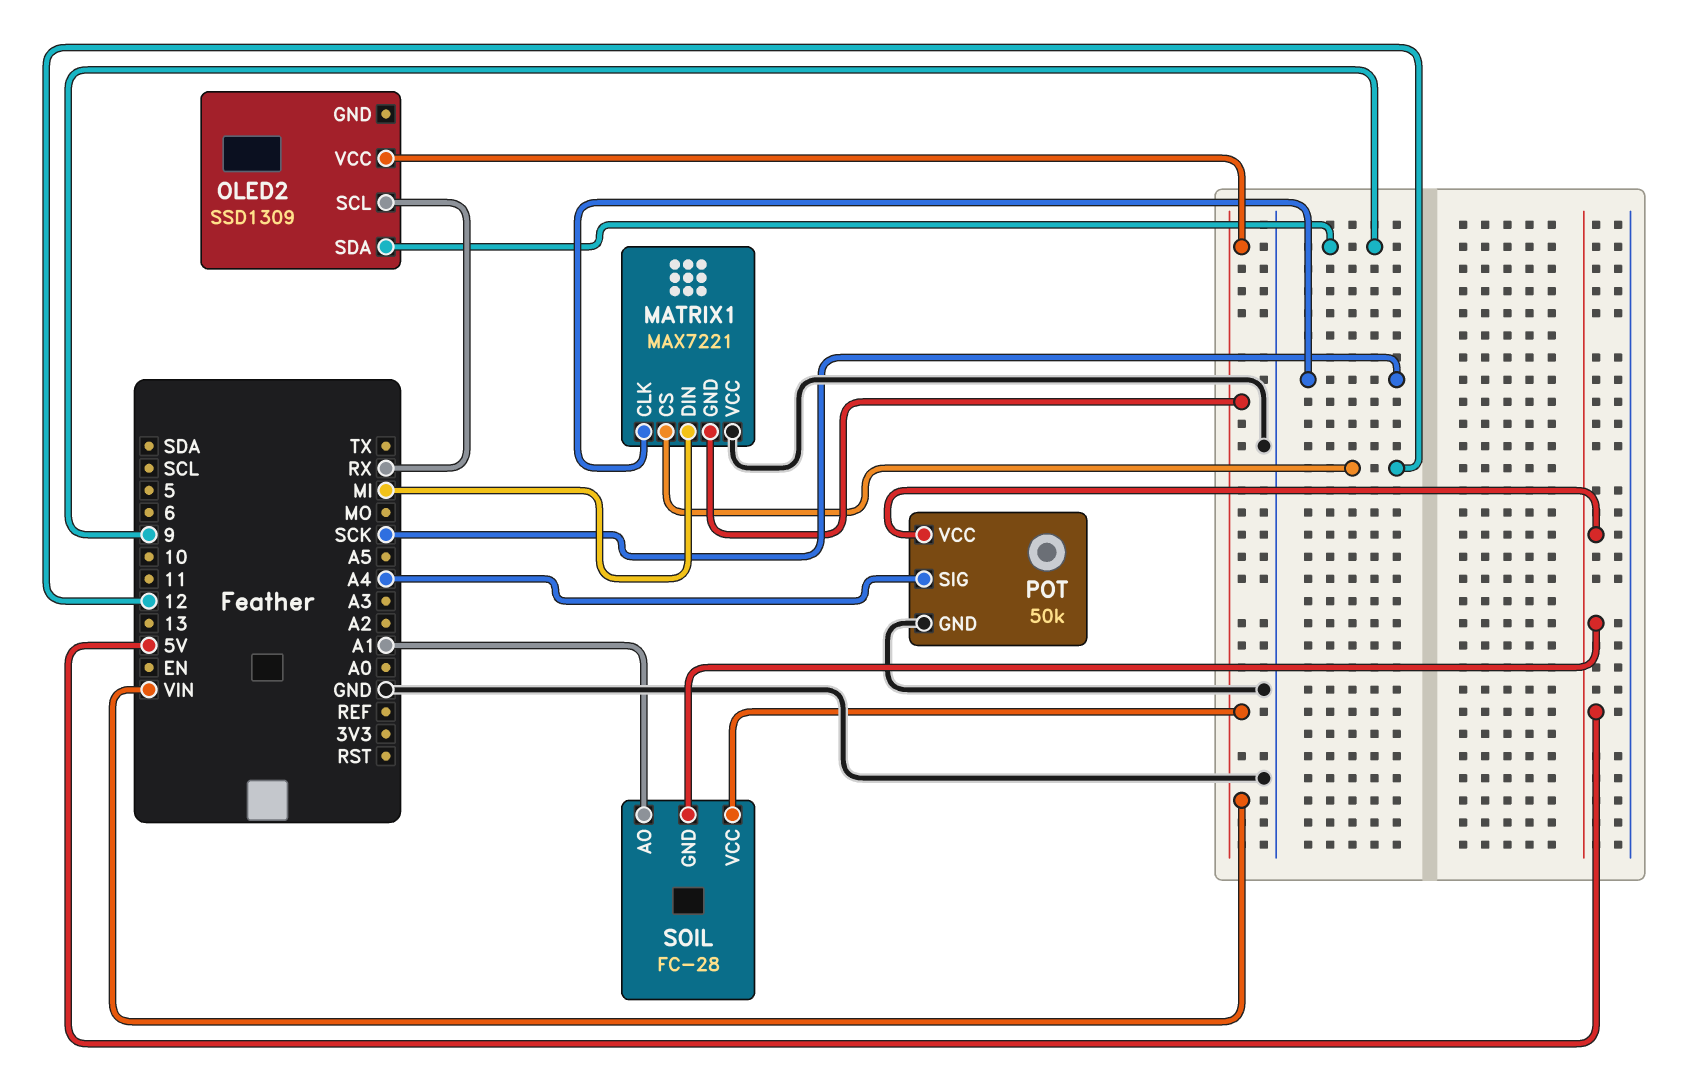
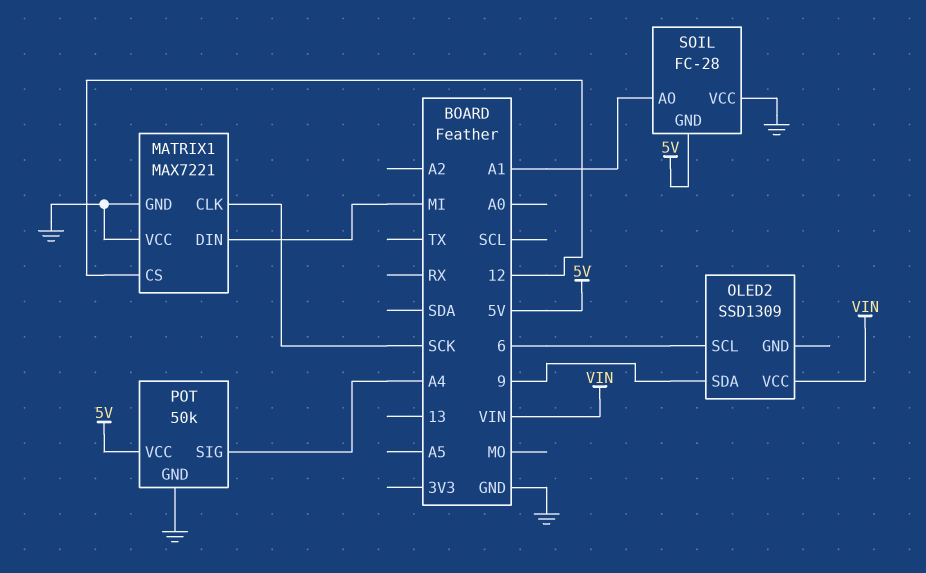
MATRIX1 pin GND: VIN -> GND
OLED2 pin SCL: RX -> 6
SOIL pin VCC: VIN -> GND

